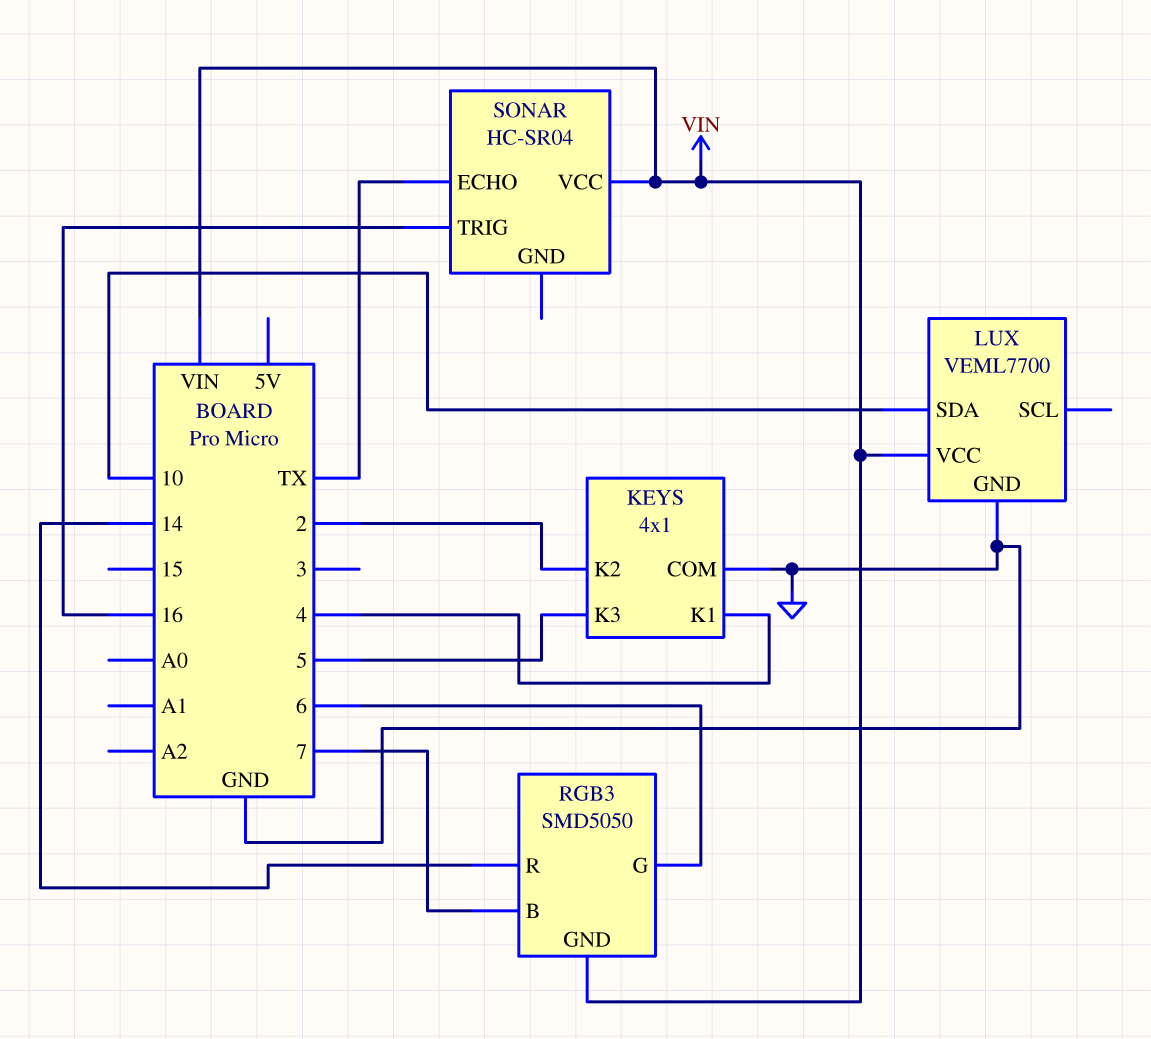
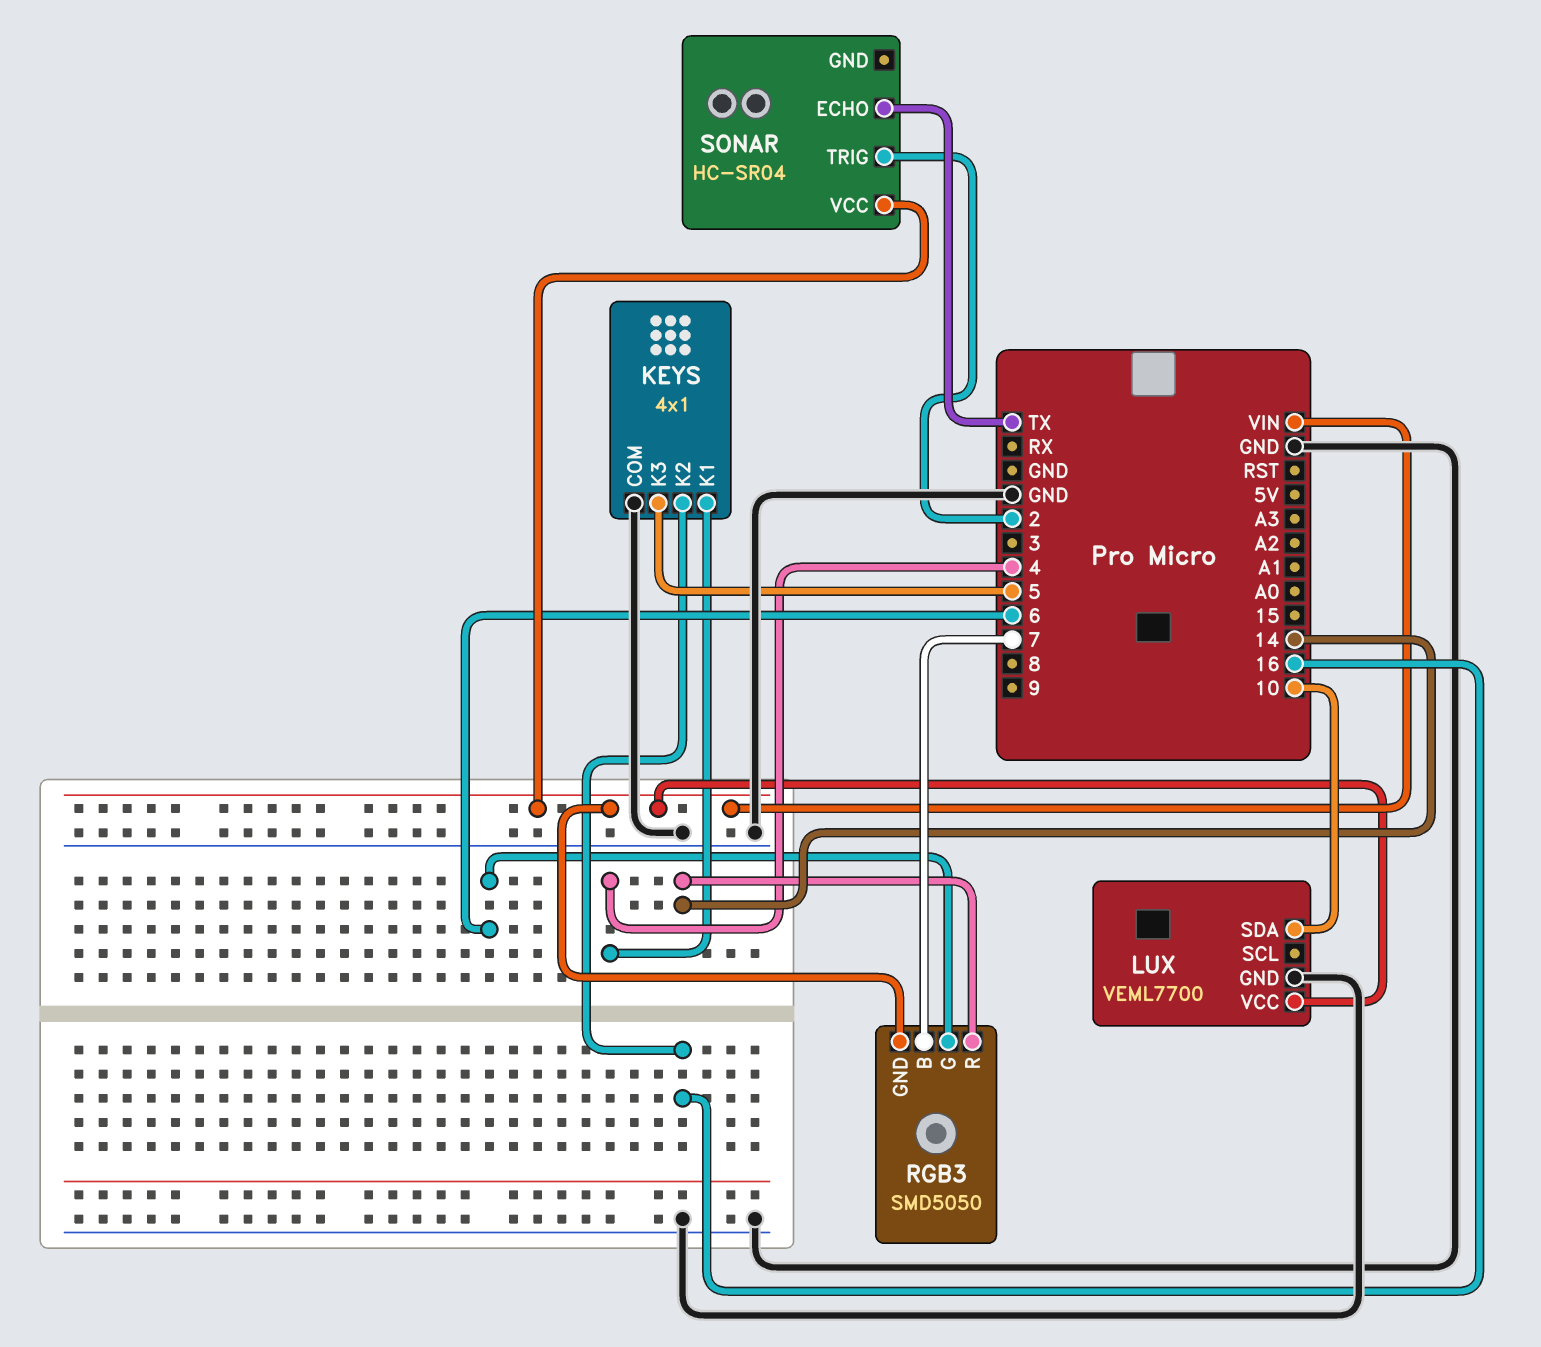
KEYS pin K2: 2 -> 16
SONAR pin TRIG: 16 -> 2

